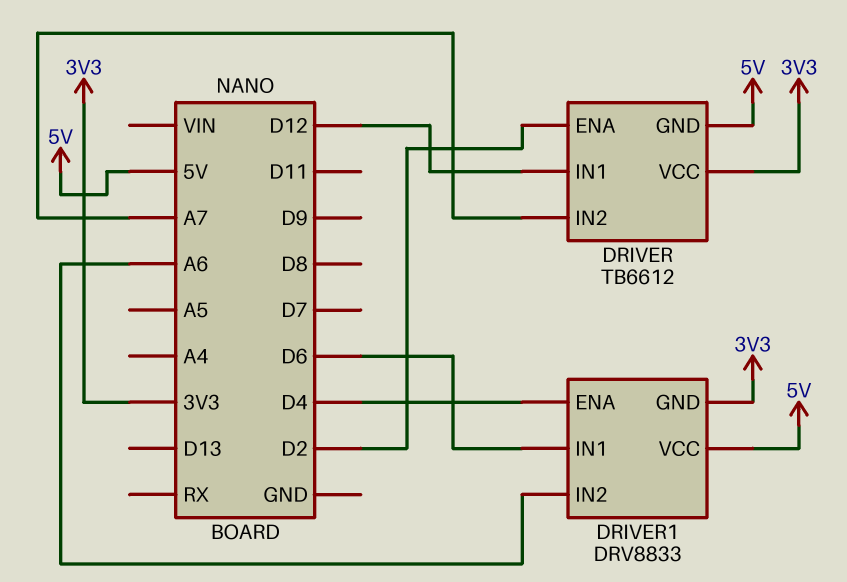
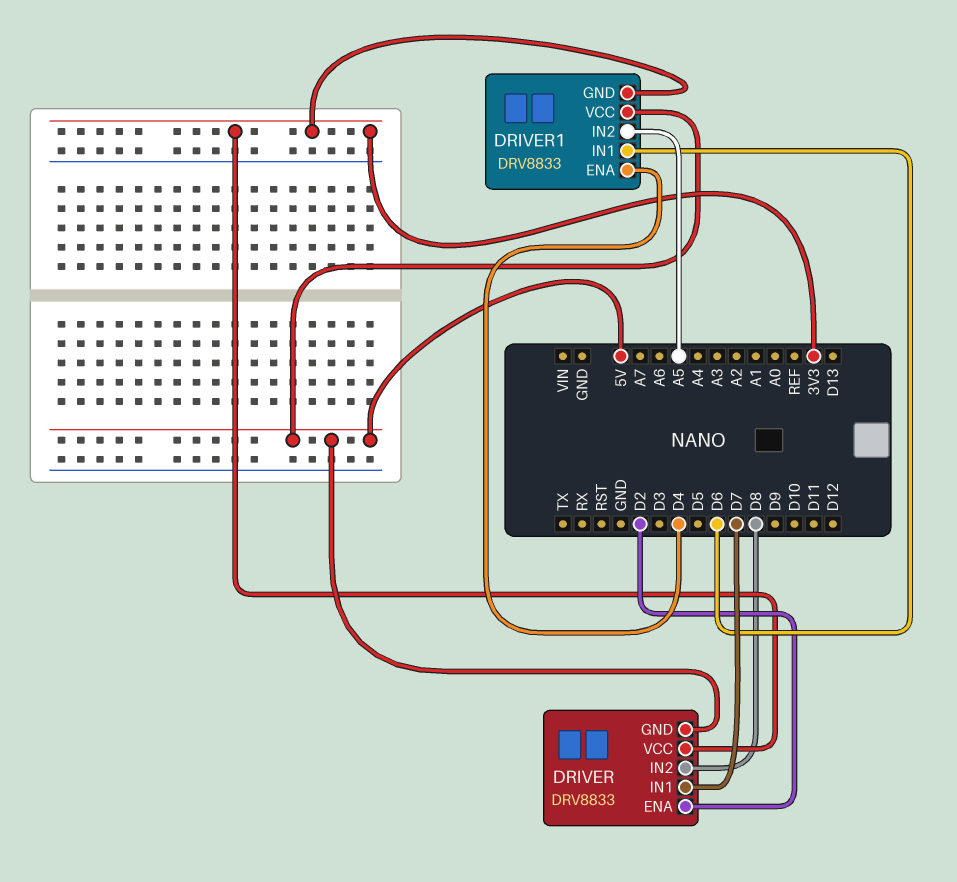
DRIVER: TB6612 -> DRV8833
DRIVER pin IN1: D12 -> D7
DRIVER pin IN2: A7 -> D8
DRIVER1 pin IN2: A6 -> A5

